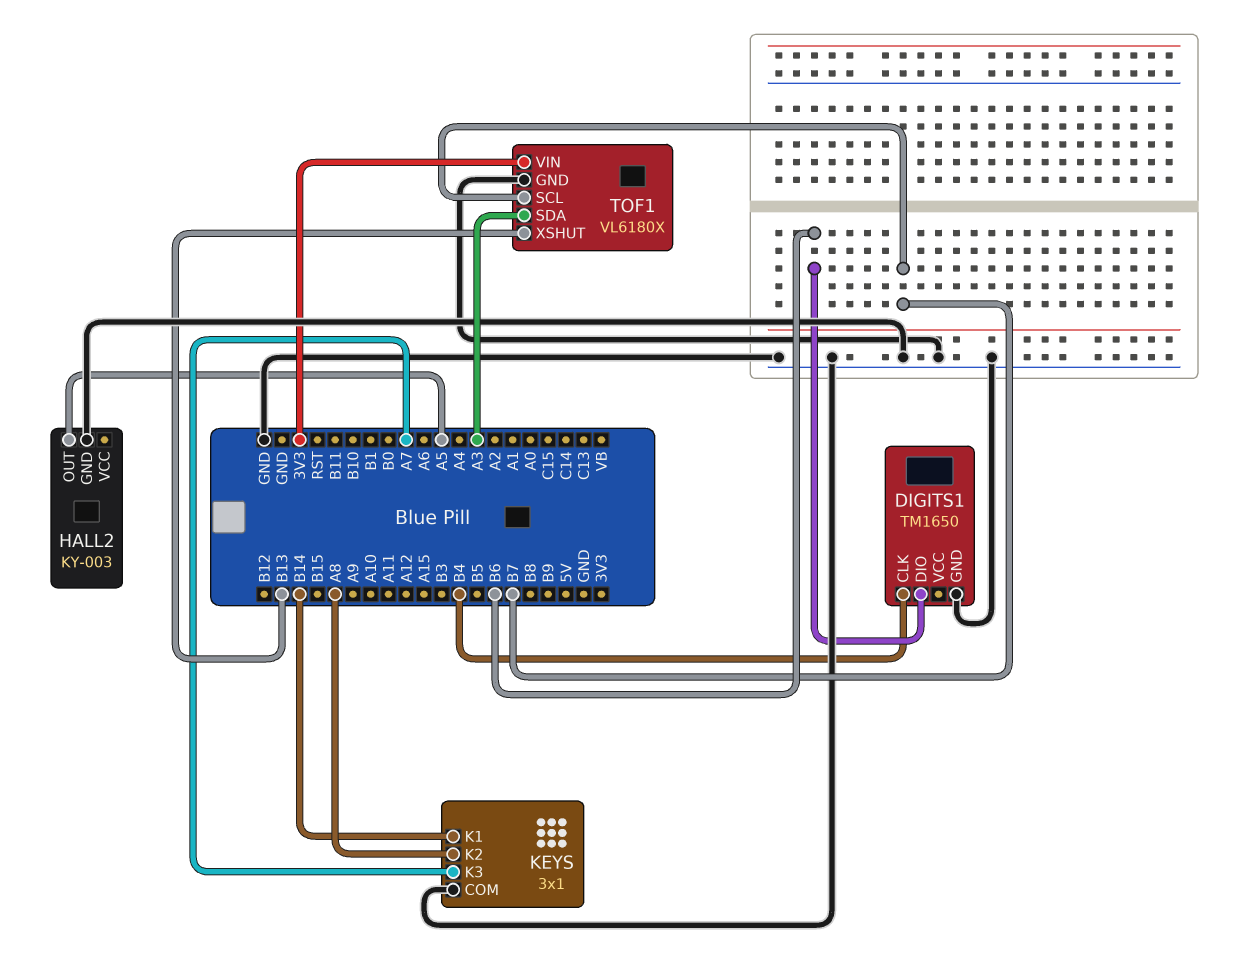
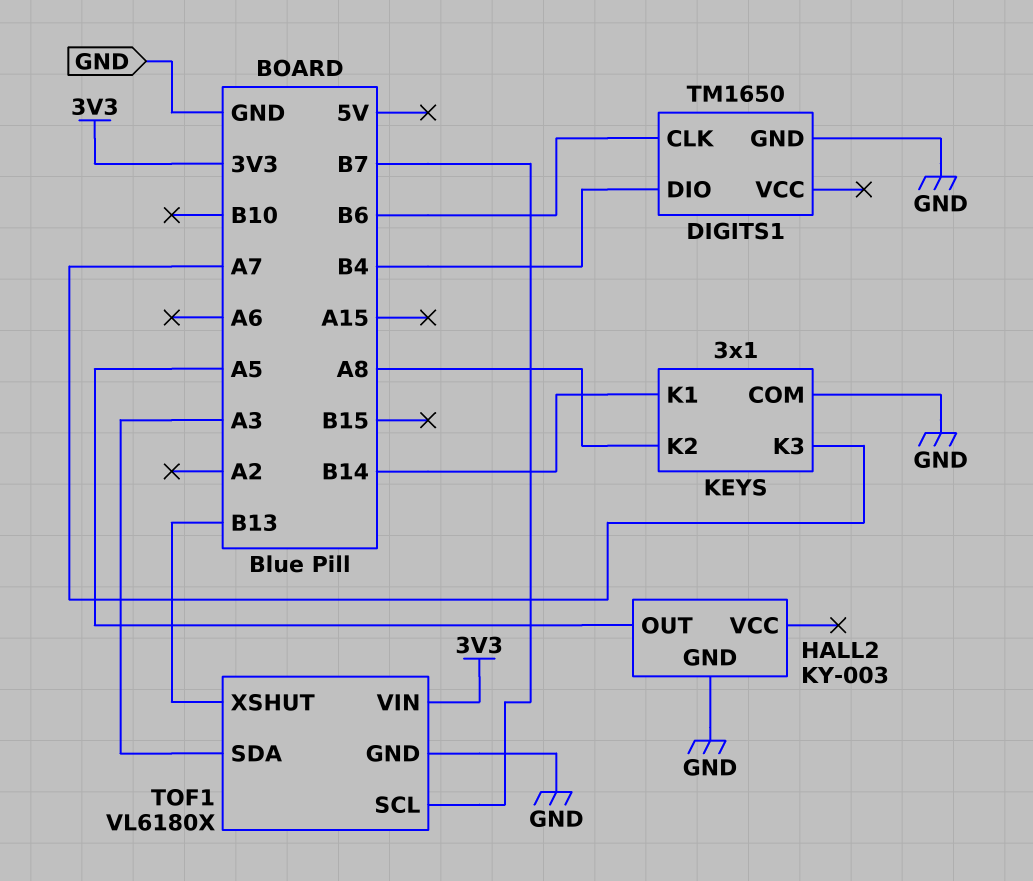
DIGITS1 pin CLK: B4 -> B6
DIGITS1 pin DIO: B6 -> B4

